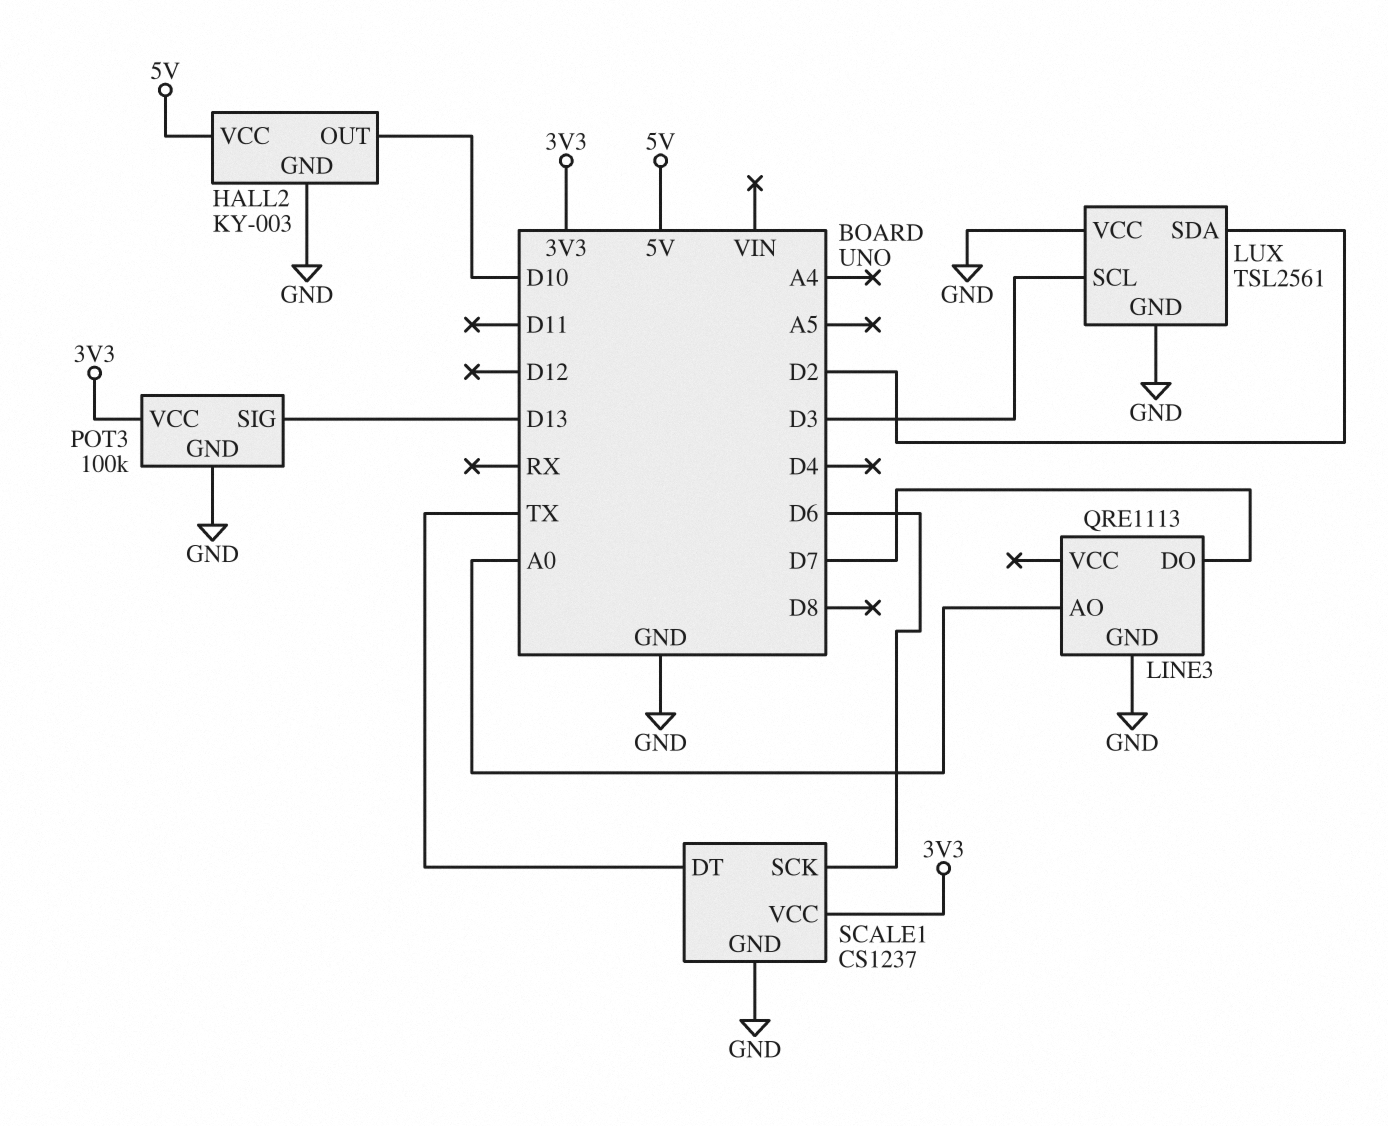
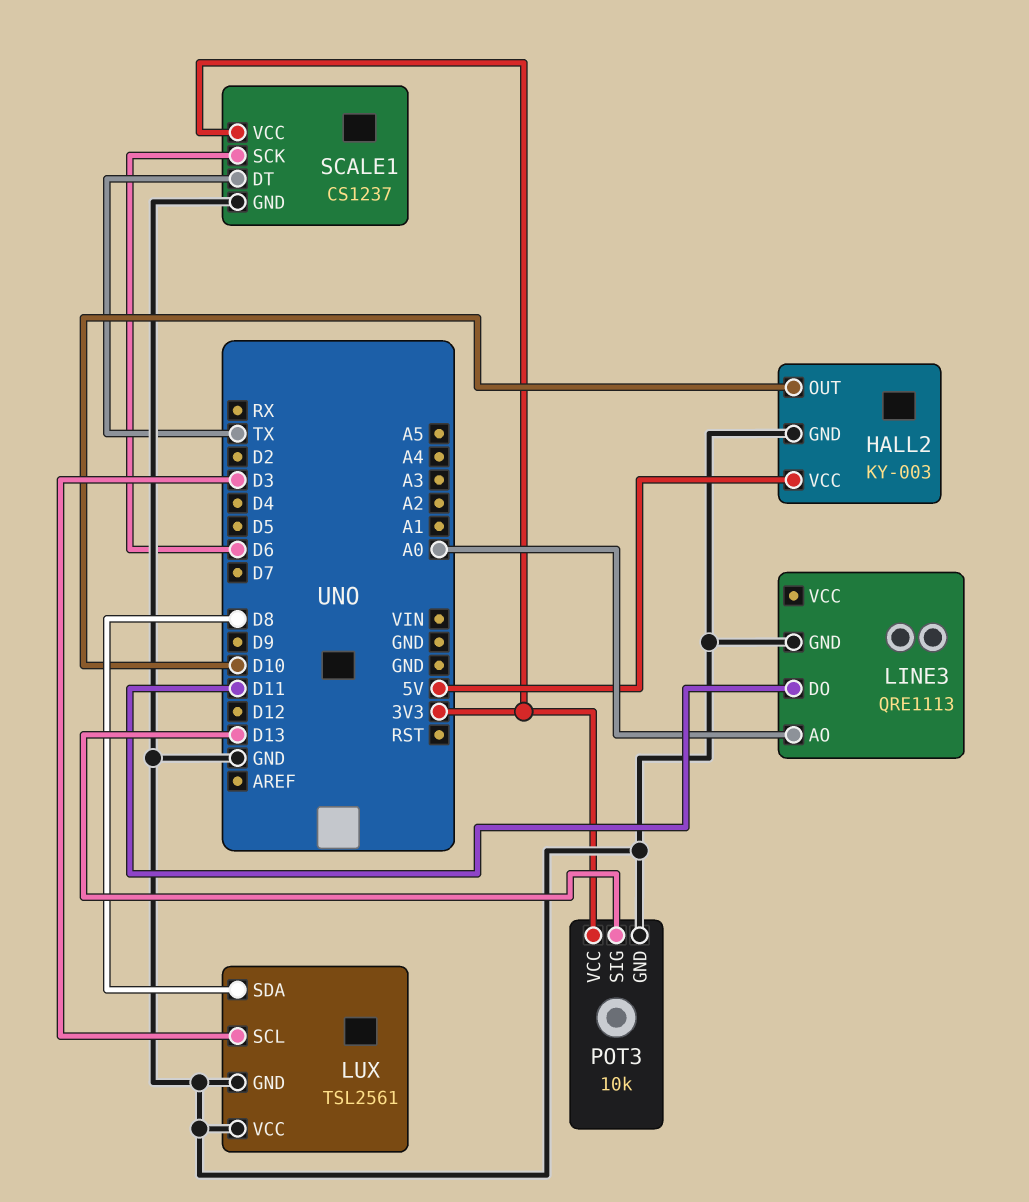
LINE3 pin DO: D7 -> D11
LUX pin SDA: D2 -> D8
POT3: 100k -> 10k

